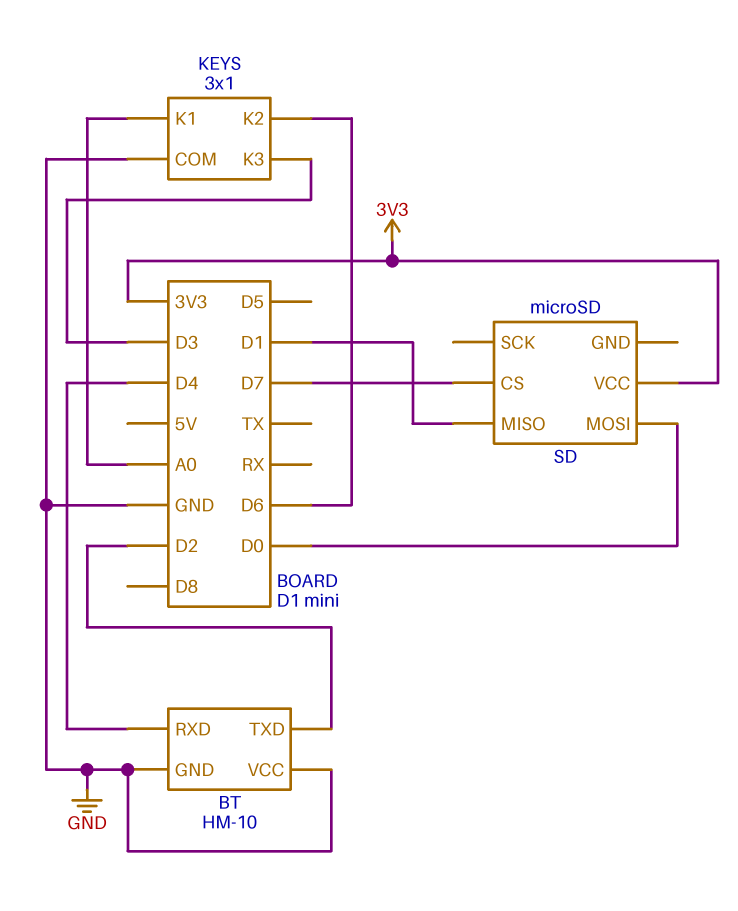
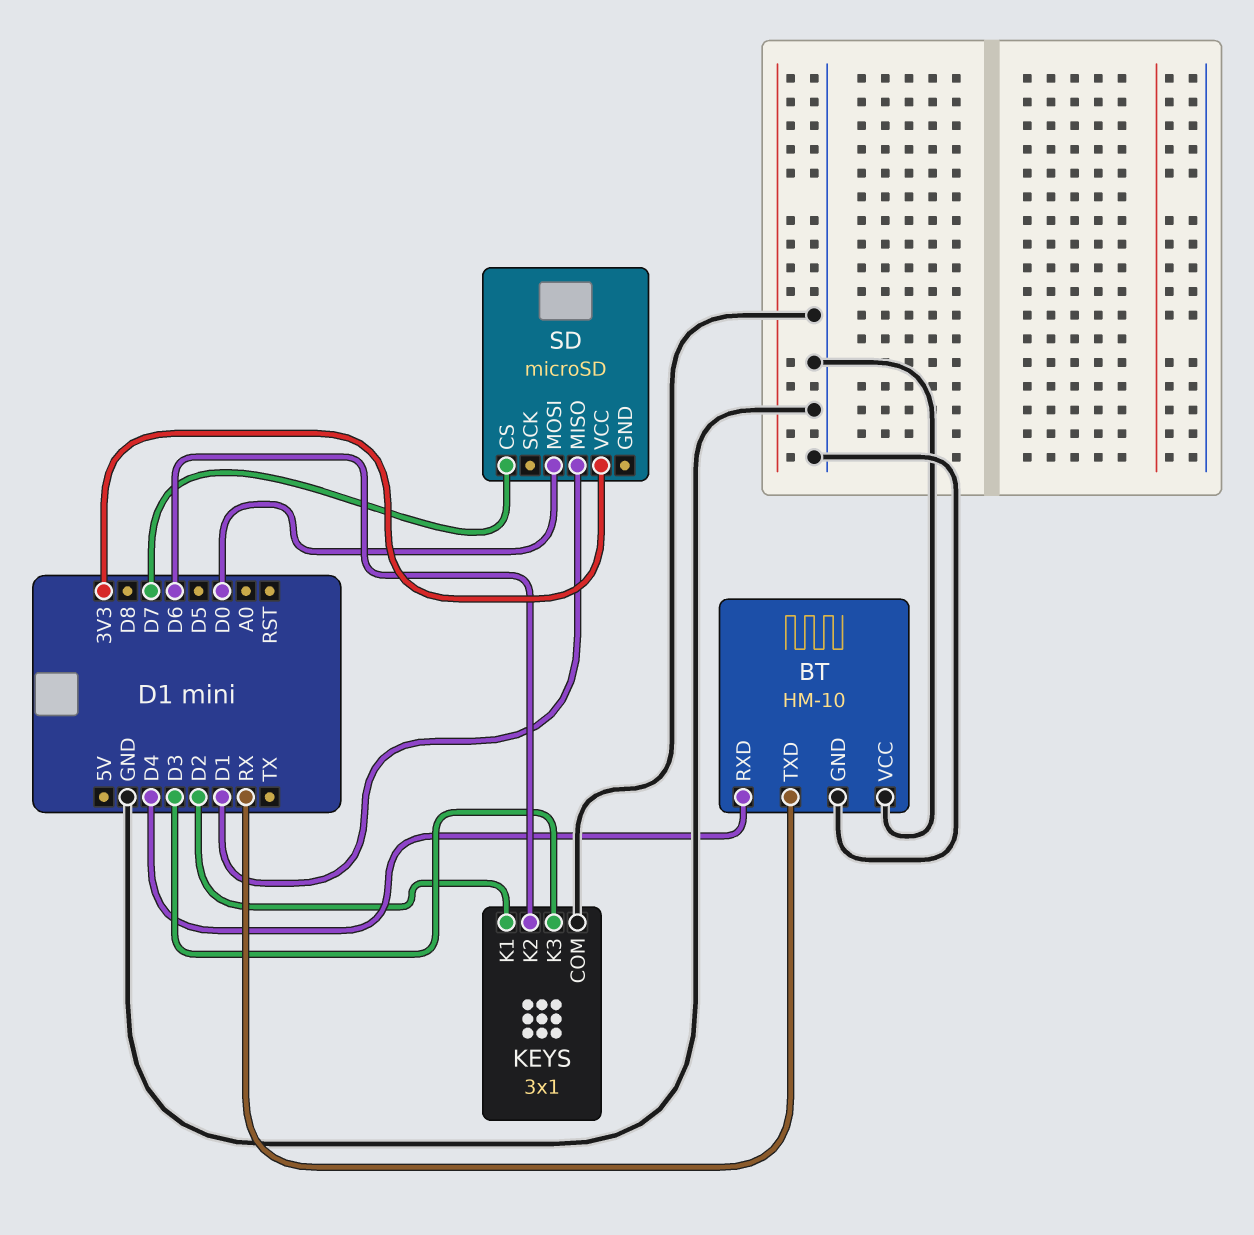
BT pin TXD: D2 -> RX
KEYS pin K1: A0 -> D2

